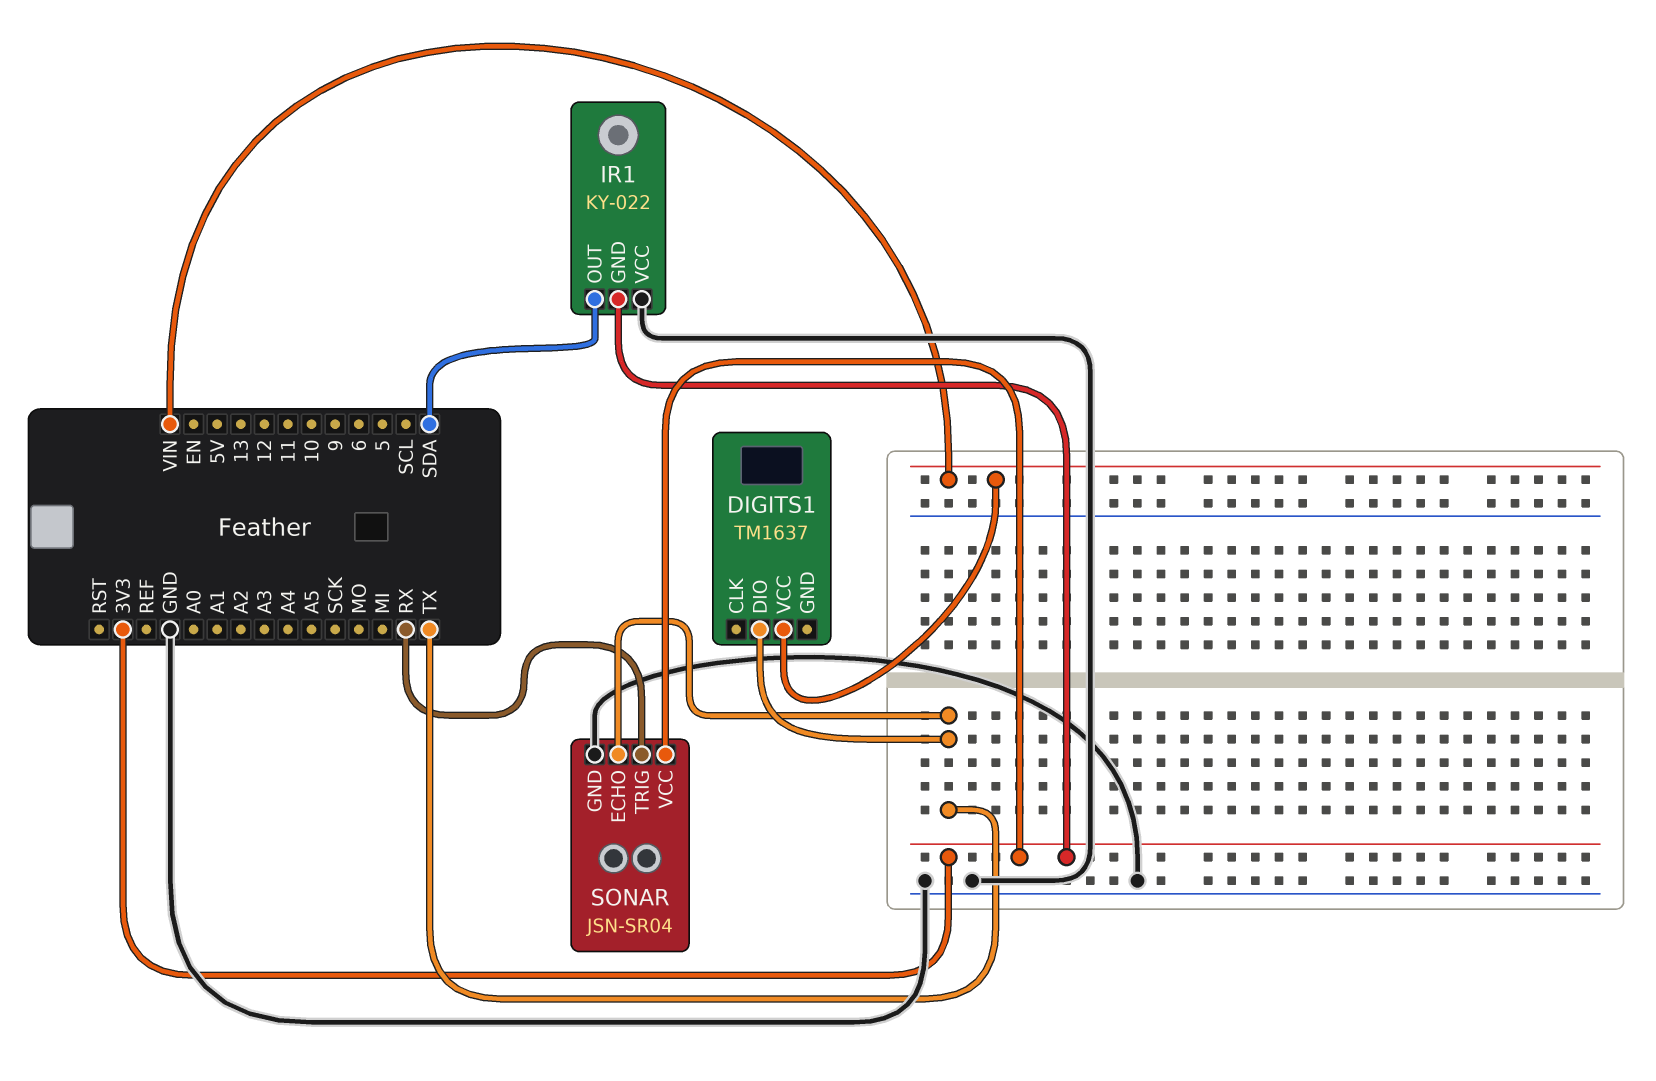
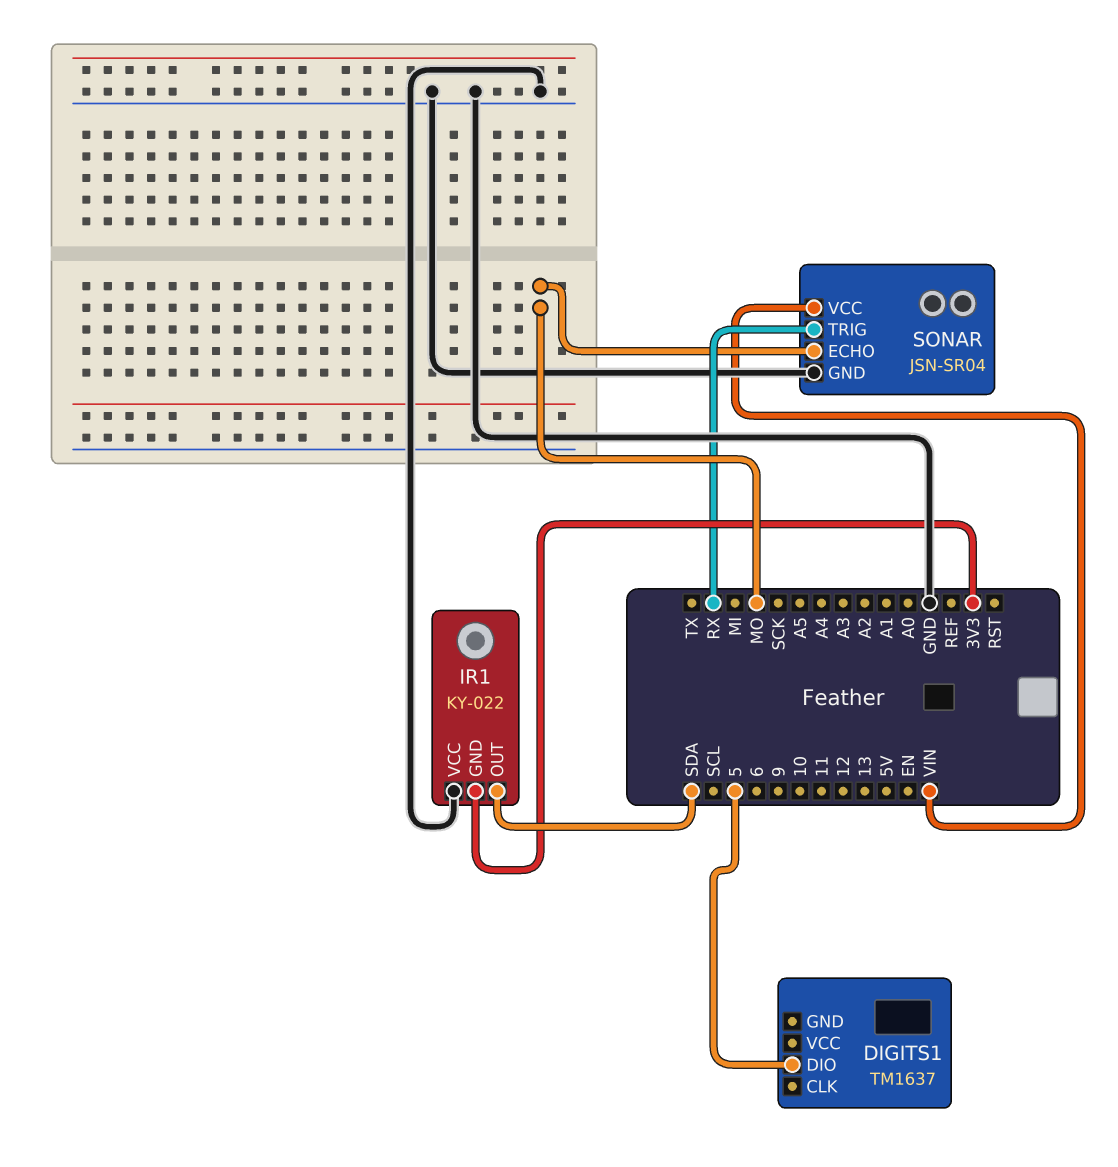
DIGITS1 pin DIO: TX -> 5
DIGITS1 pin VCC: VIN -> none
SONAR pin ECHO: TX -> MO
SONAR pin VCC: 3V3 -> VIN

